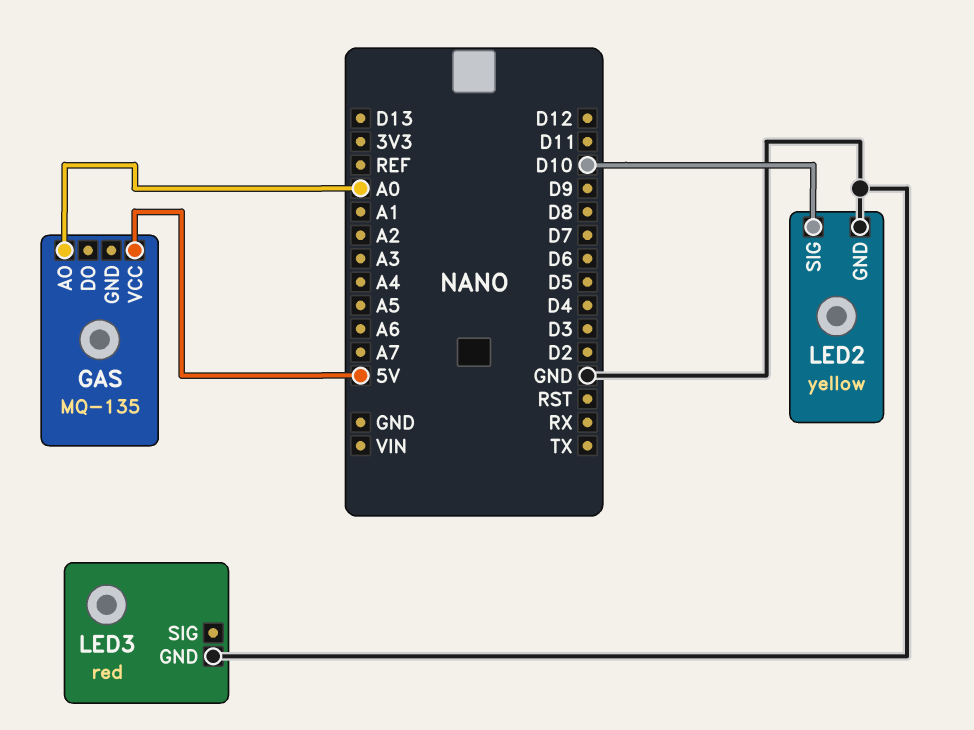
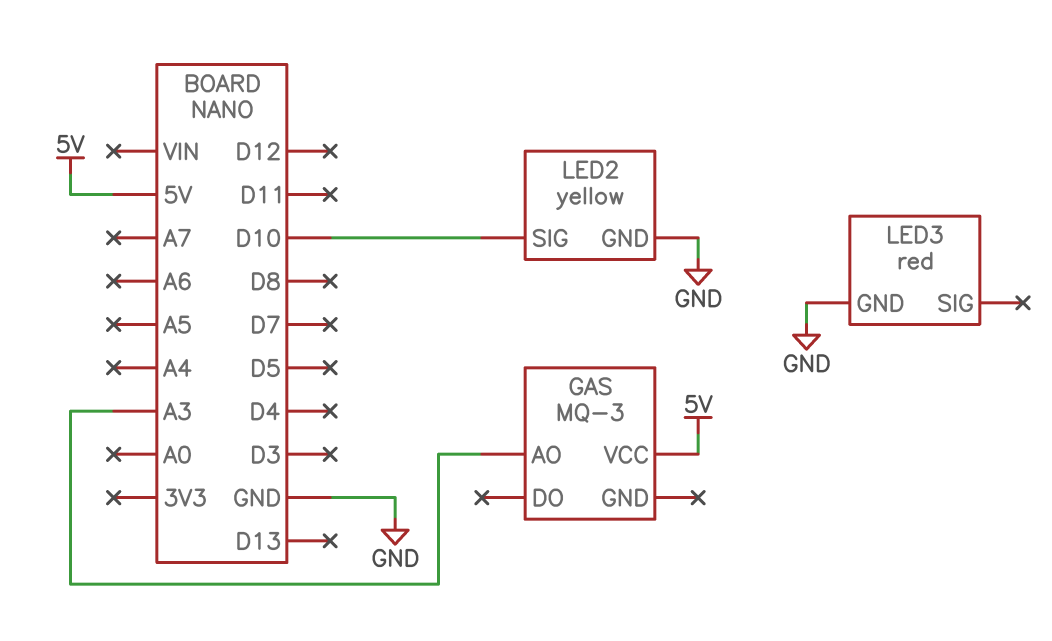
GAS: MQ-135 -> MQ-3
GAS pin AO: A0 -> A3

